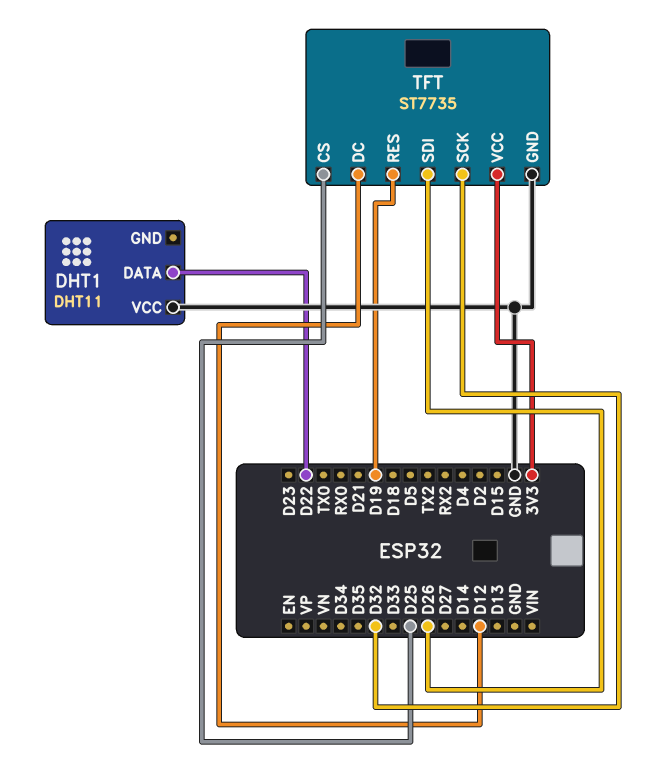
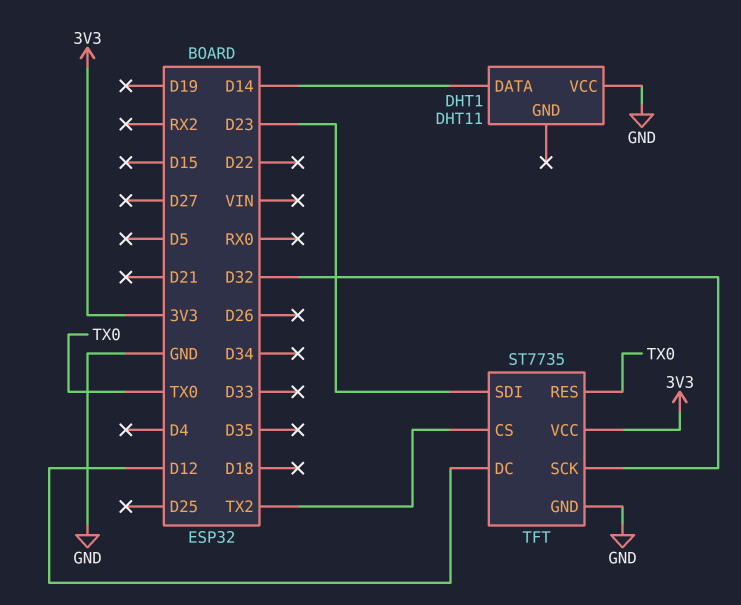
DHT1 pin DATA: D22 -> D14
TFT pin CS: D25 -> TX2
TFT pin RES: D19 -> TX0
TFT pin SDI: D26 -> D23

